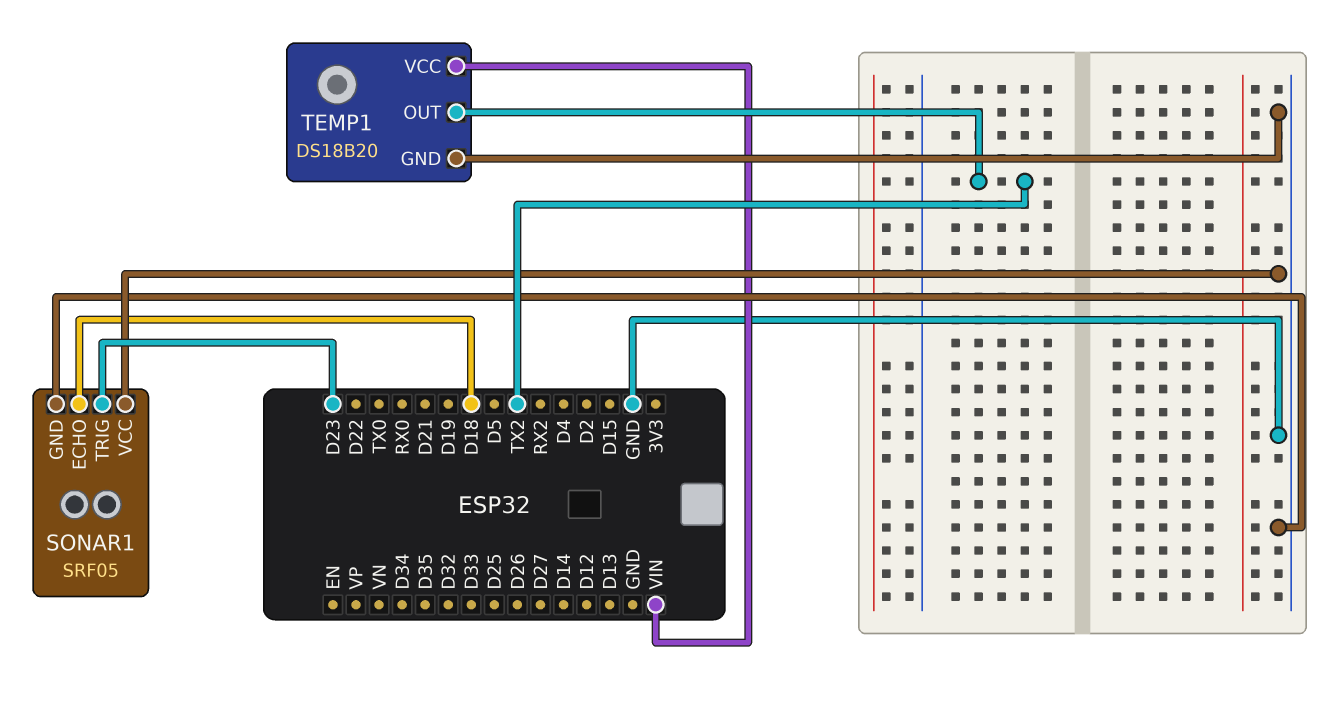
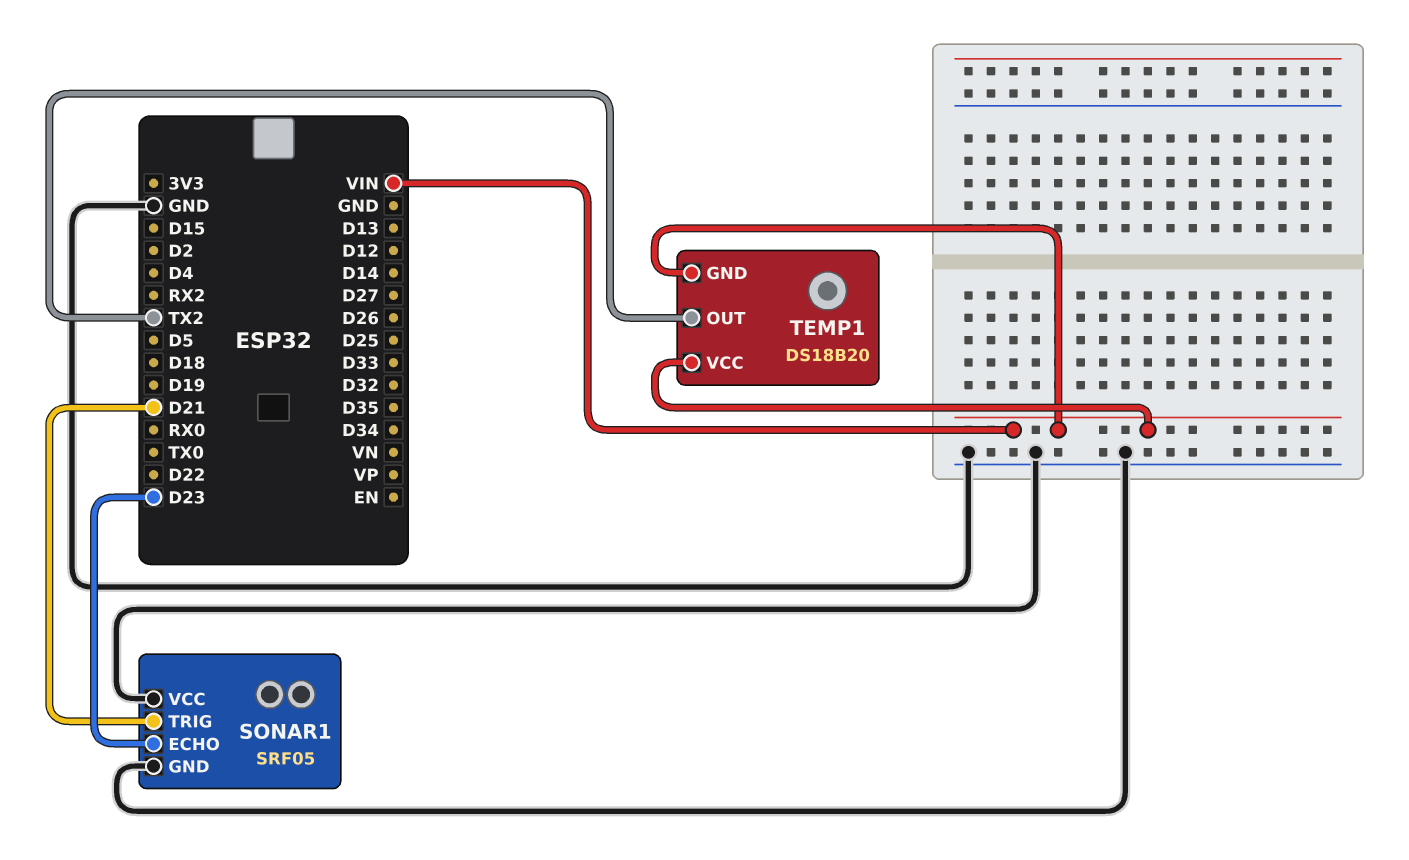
SONAR1 pin ECHO: D18 -> D23
SONAR1 pin TRIG: D23 -> D21
TEMP1 pin GND: GND -> VIN

